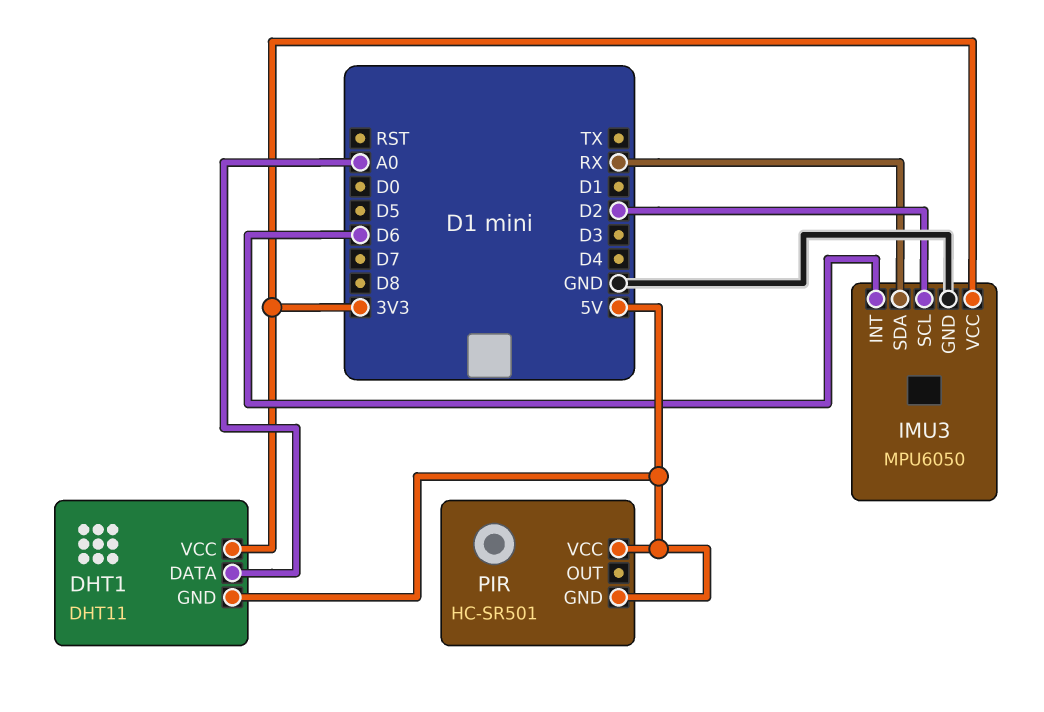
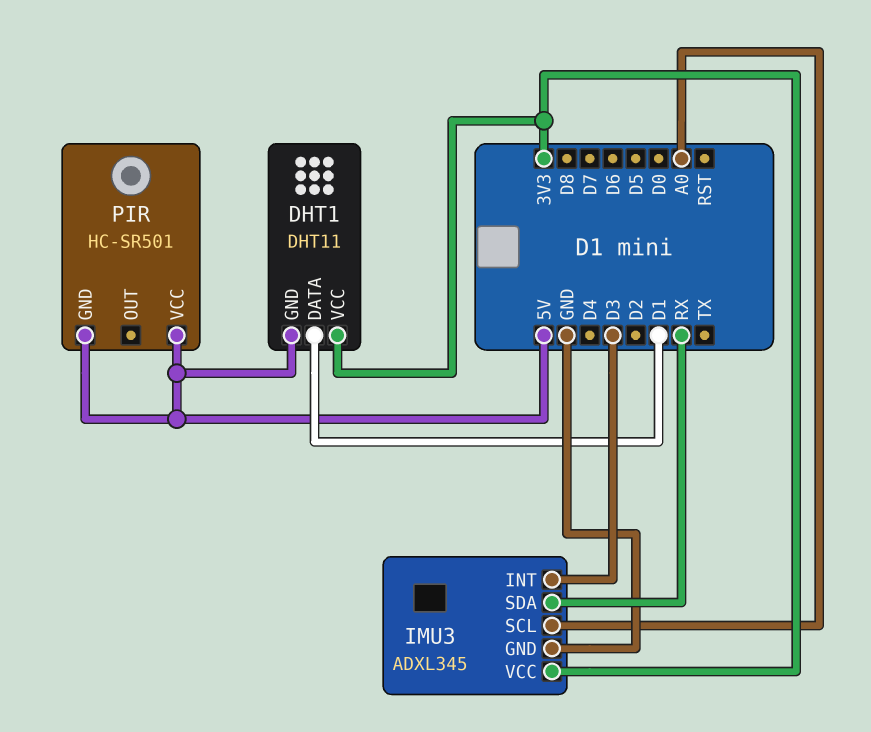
DHT1 pin DATA: A0 -> D1
IMU3: MPU6050 -> ADXL345
IMU3 pin INT: D6 -> D3
IMU3 pin SCL: D2 -> A0

